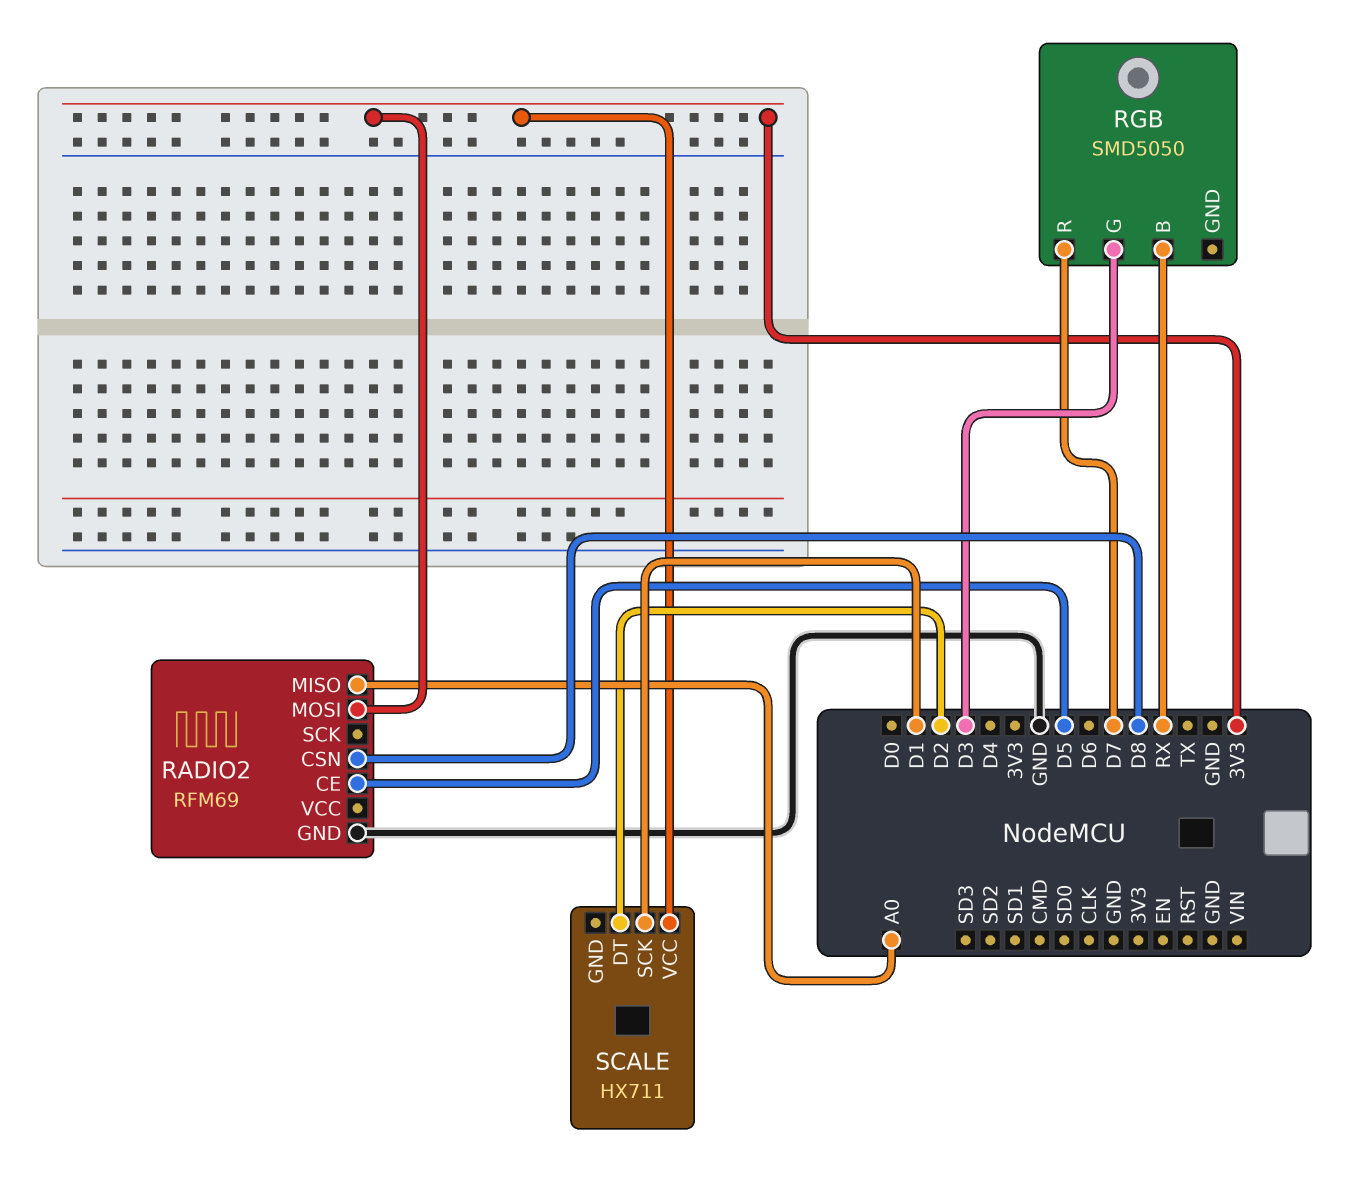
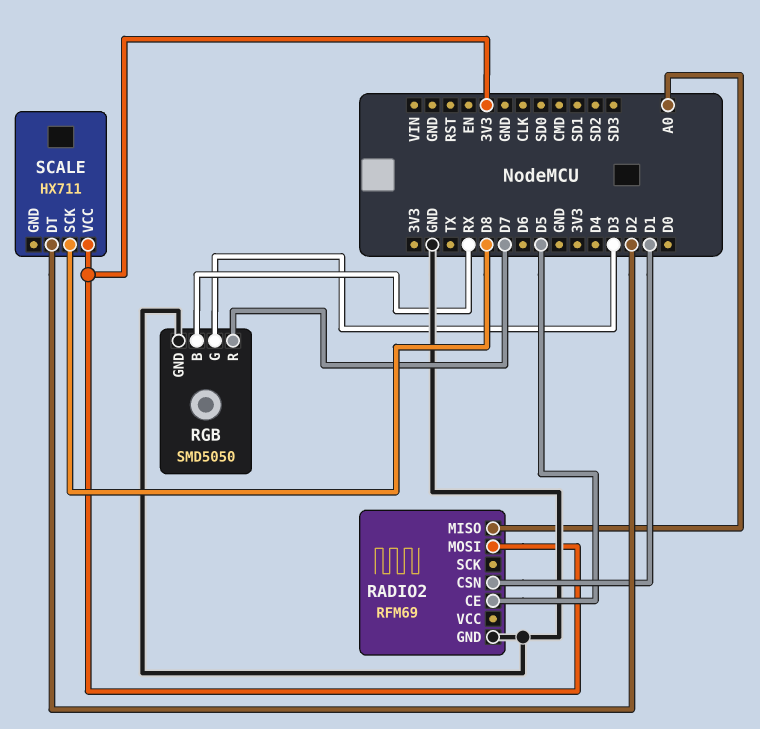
RADIO2 pin CSN: D8 -> D1
RGB pin GND: none -> GND
SCALE pin SCK: D1 -> D8

